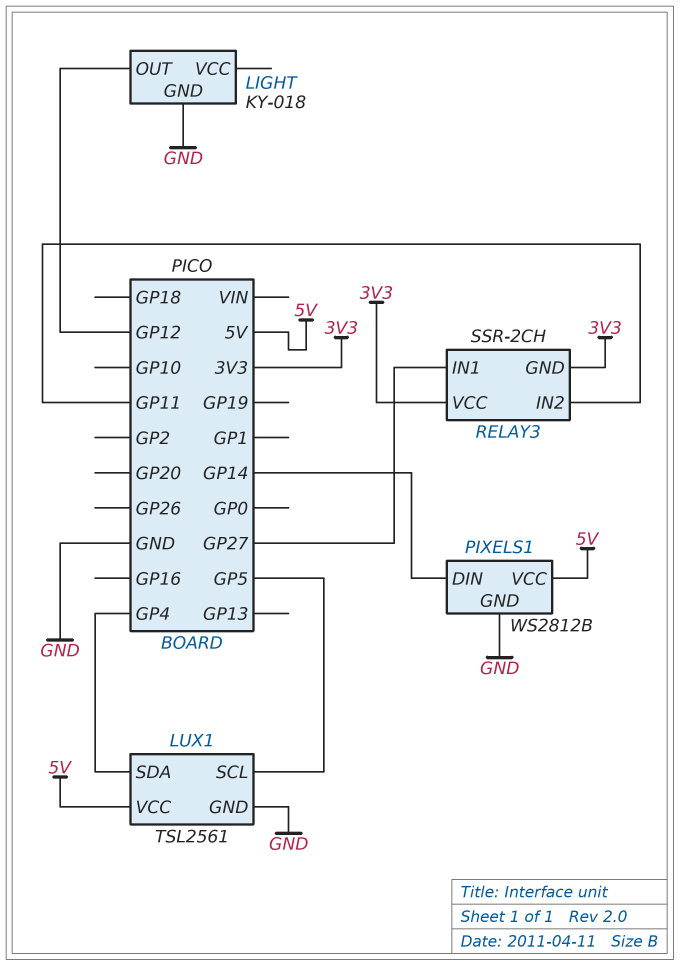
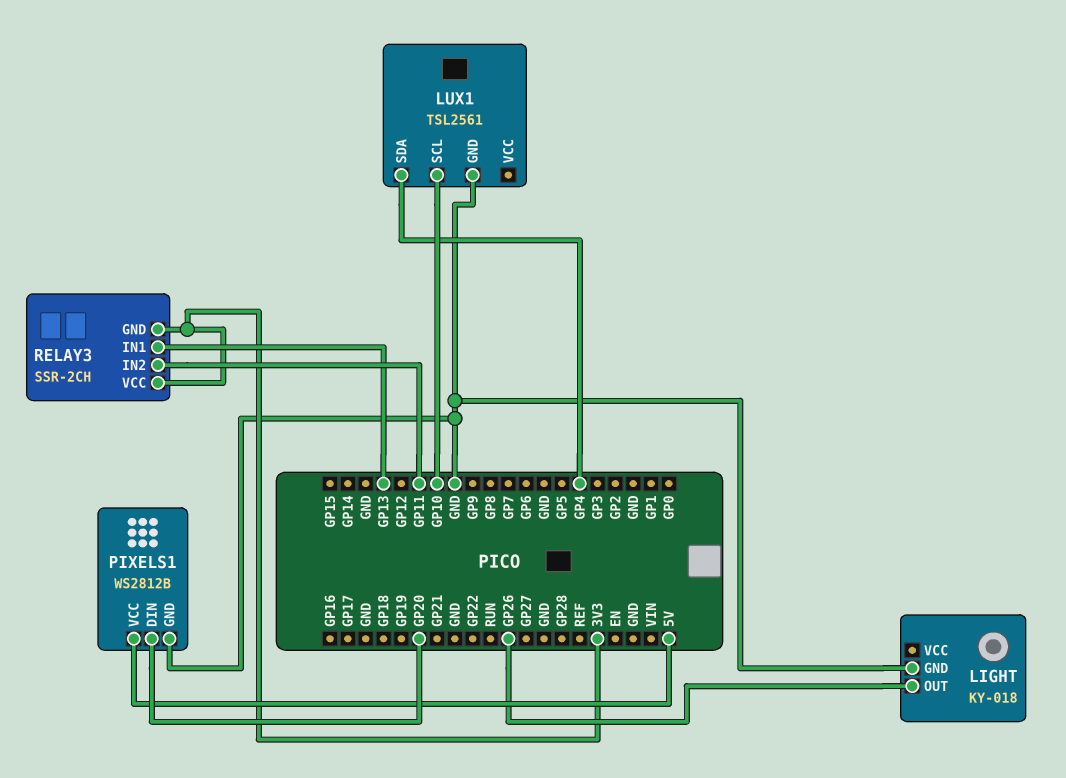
LIGHT pin OUT: GP12 -> GP26
LUX1 pin SCL: GP5 -> GP10
LUX1 pin VCC: 5V -> none
PIXELS1 pin DIN: GP14 -> GP20
RELAY3 pin IN1: GP27 -> GP13

